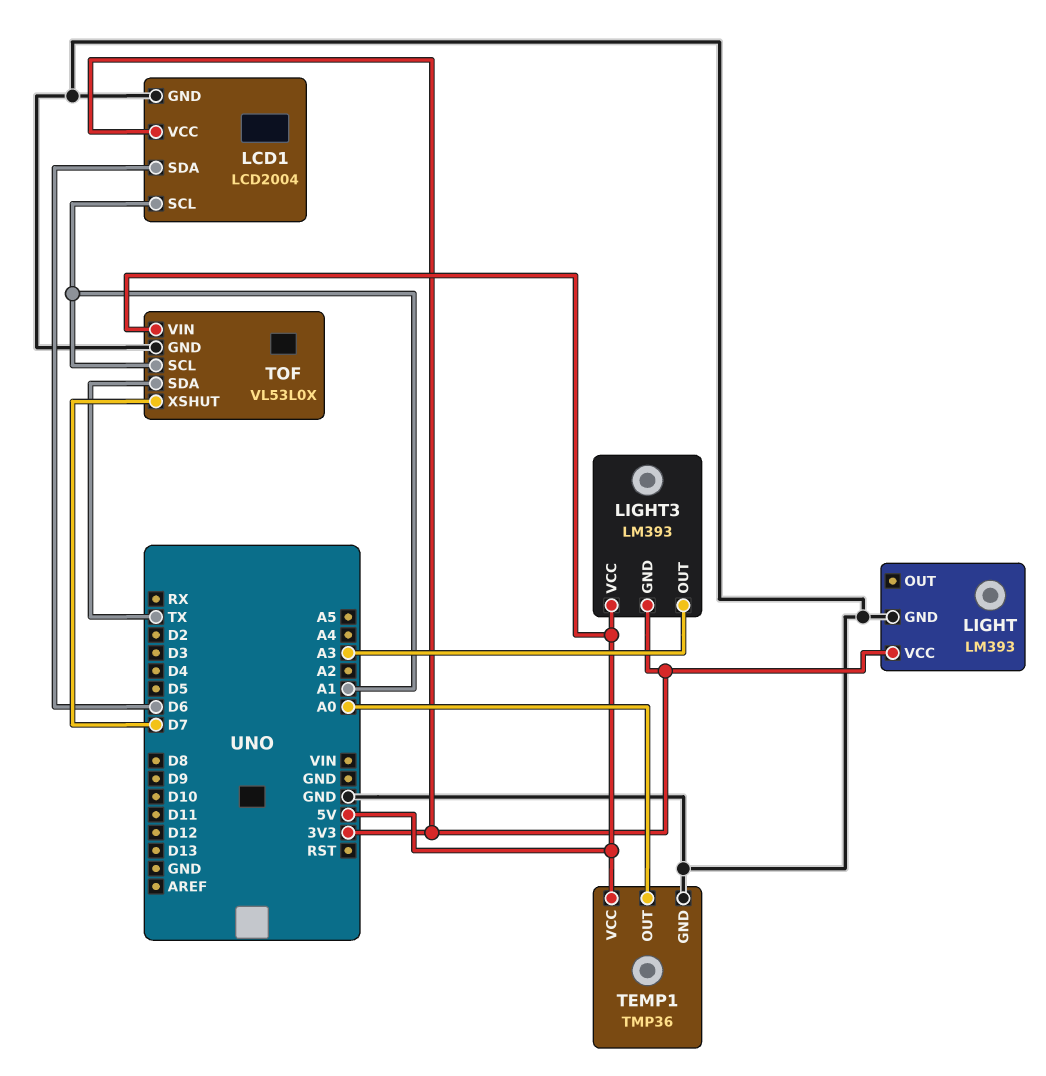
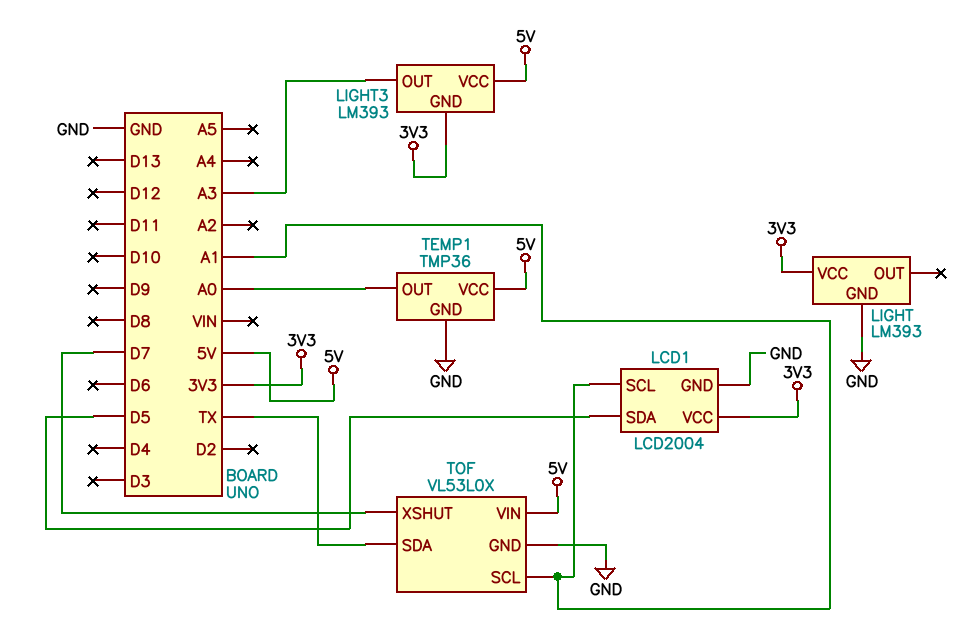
LCD1 pin SDA: D6 -> D5

